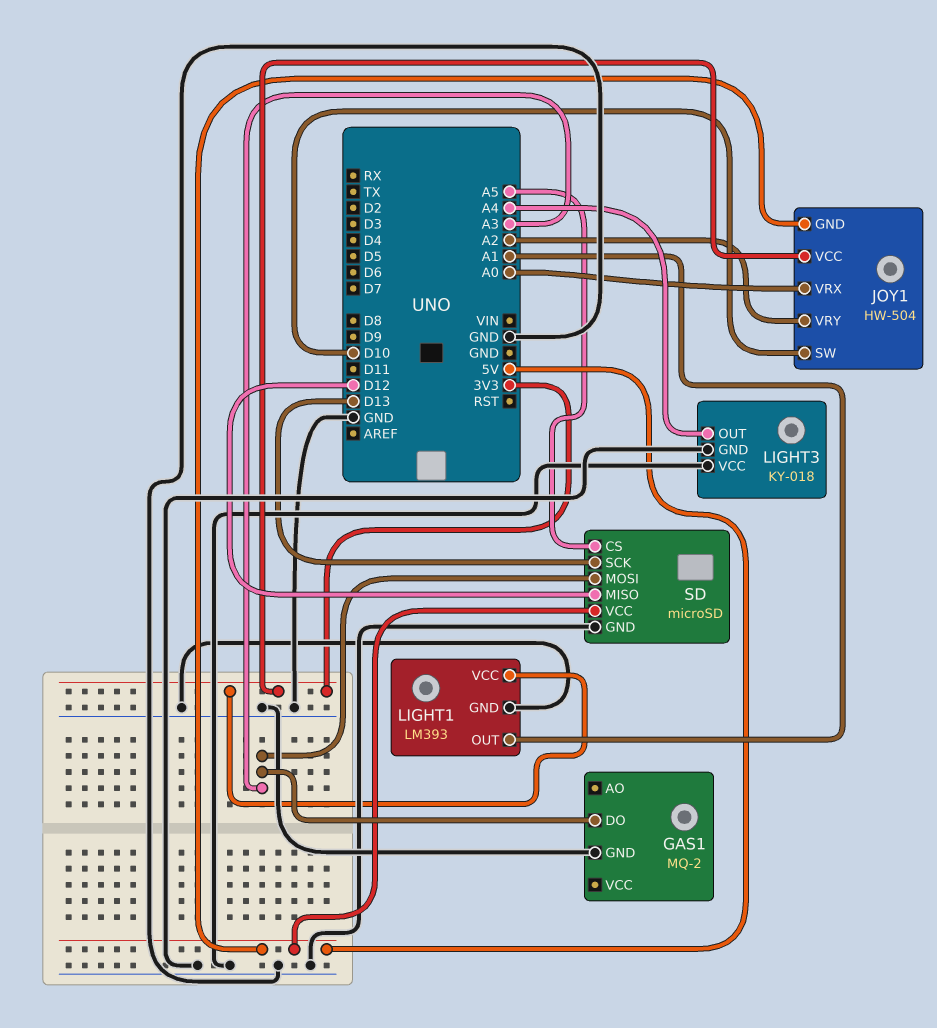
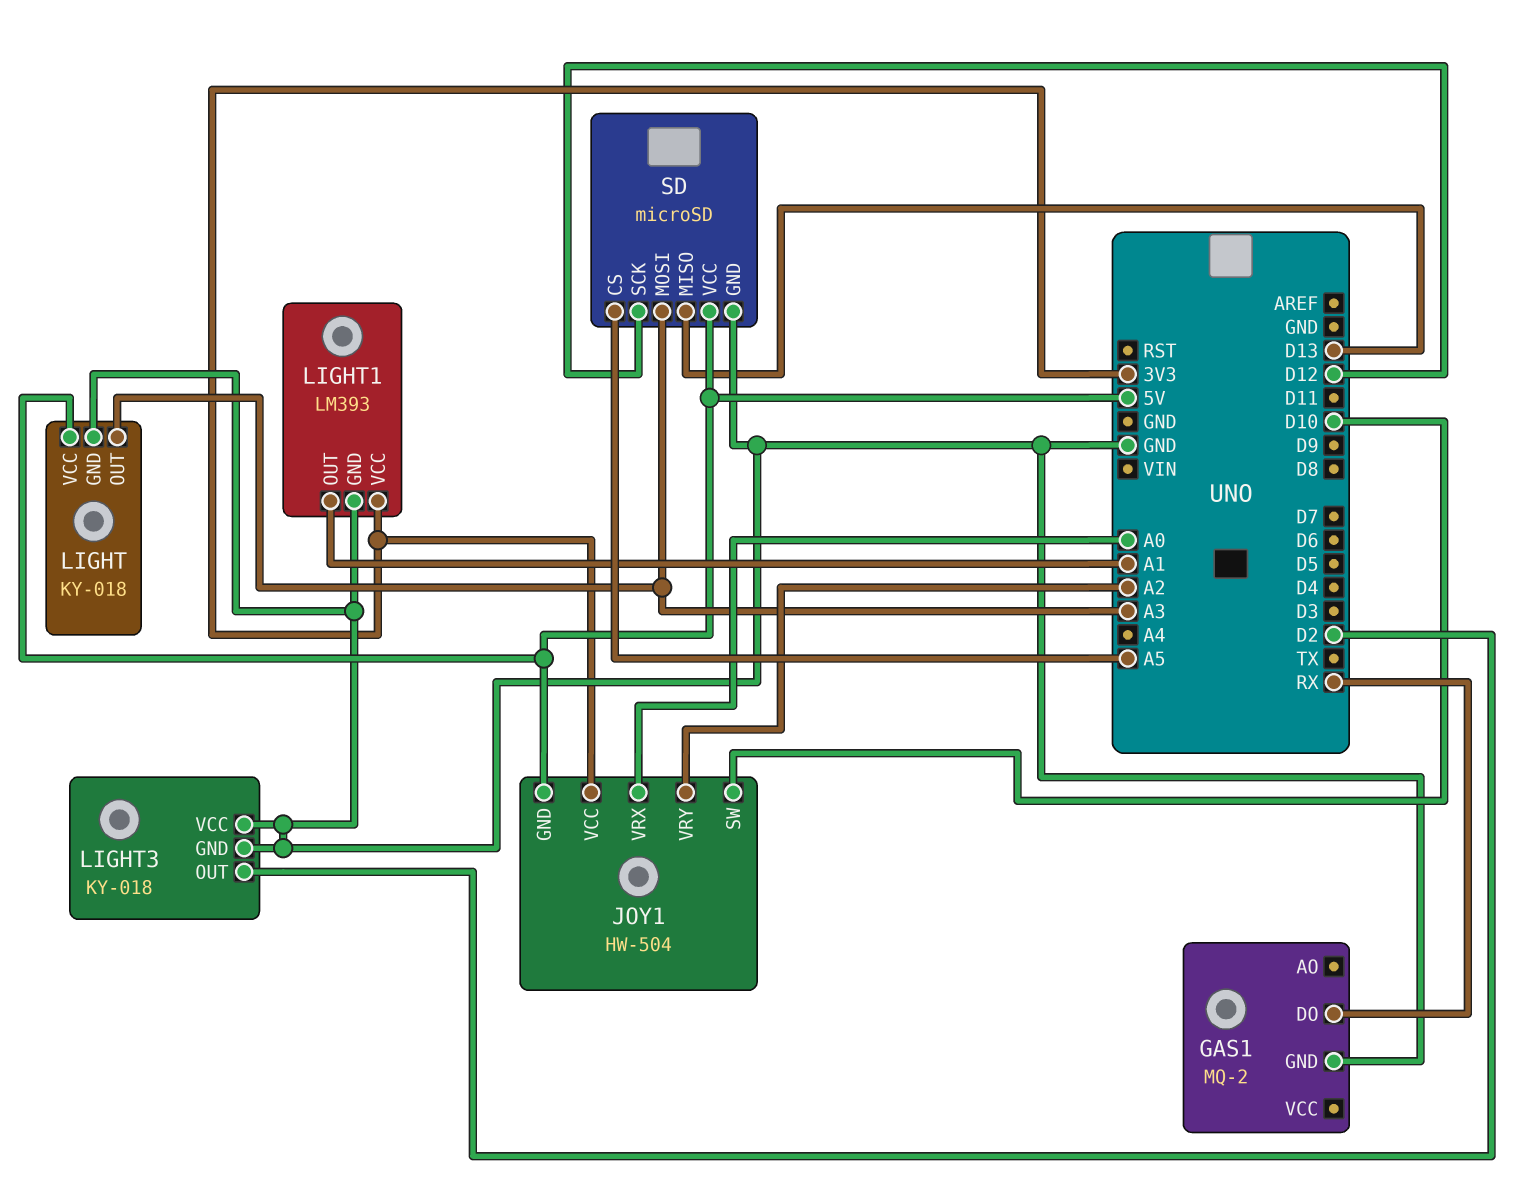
GAS1 pin DO: A3 -> RX
LIGHT: none -> KY-018
LIGHT pin GND: none -> GND
LIGHT pin OUT: none -> A3
LIGHT pin VCC: none -> 5V
LIGHT3 pin OUT: A4 -> D2
SD pin MISO: D12 -> D13
SD pin SCK: D13 -> D12

